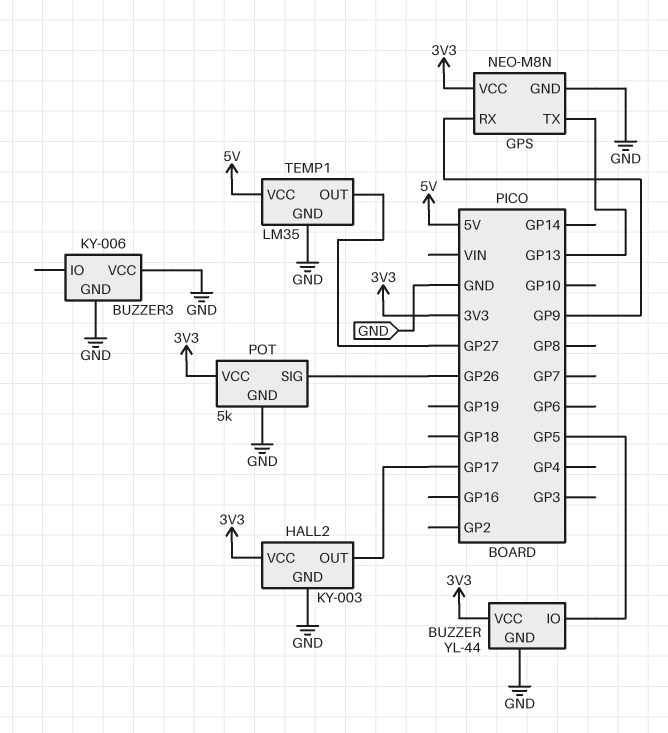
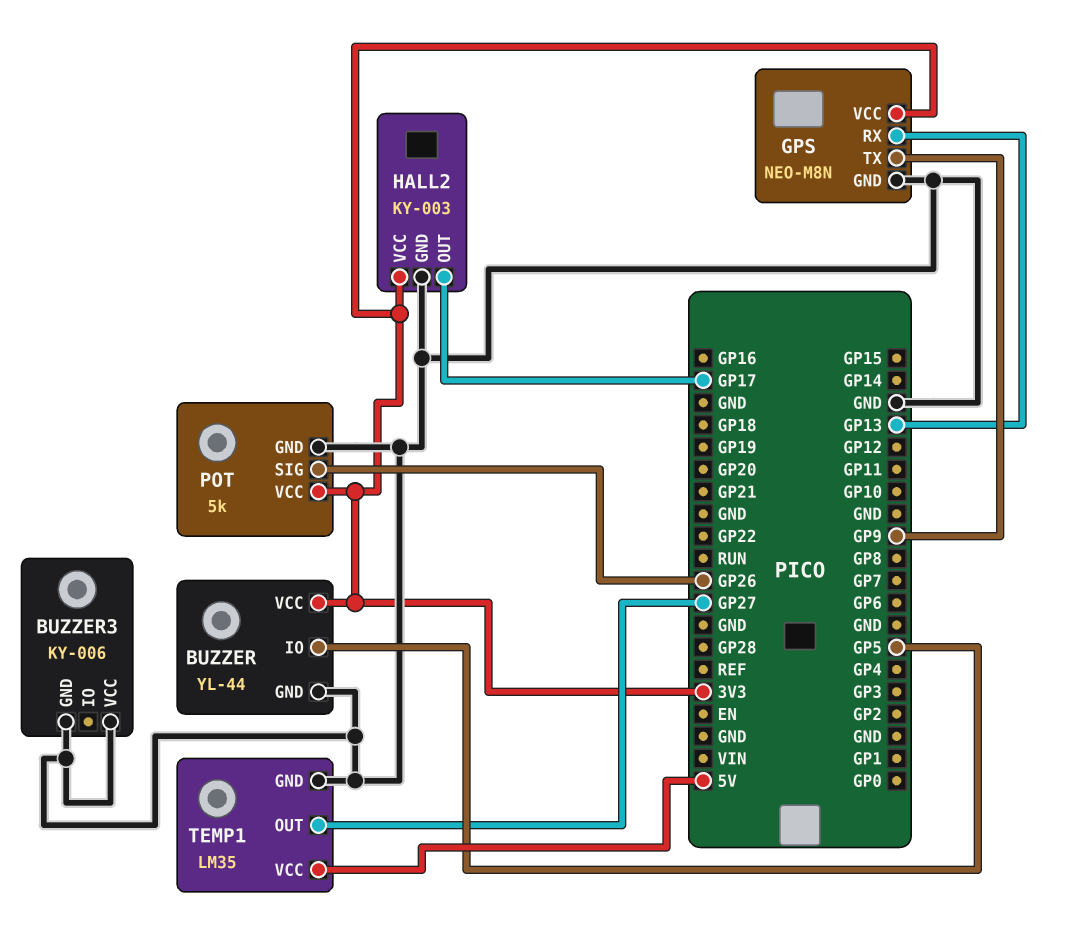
GPS pin RX: GP9 -> GP13
GPS pin TX: GP13 -> GP9

